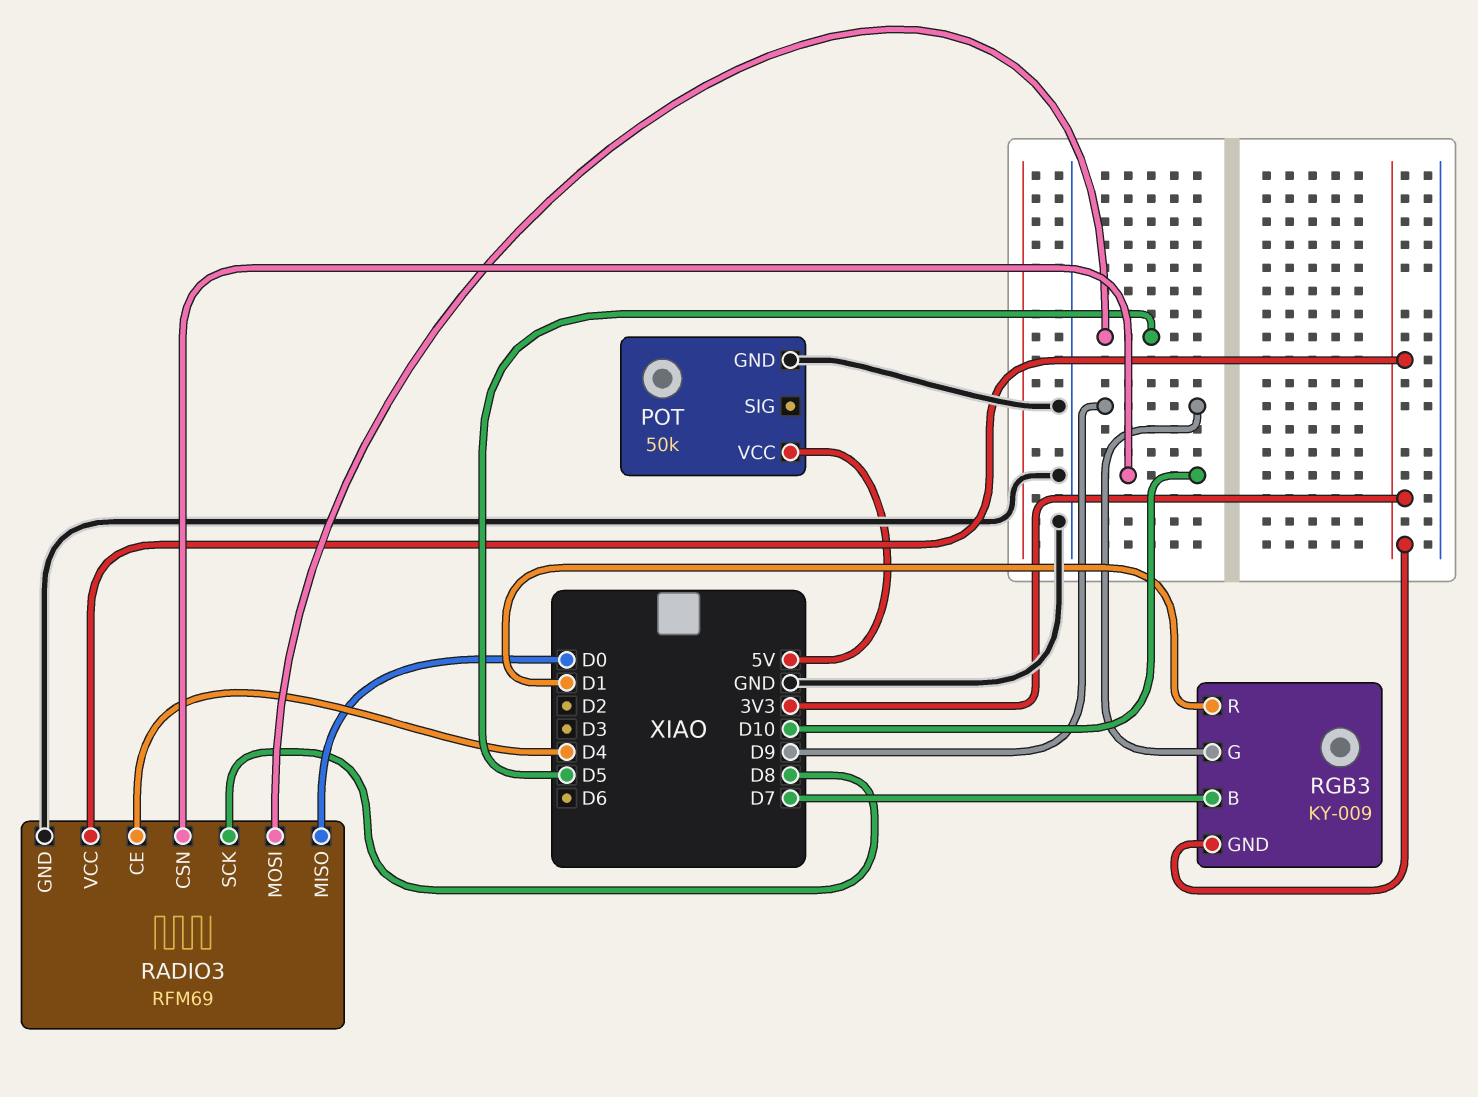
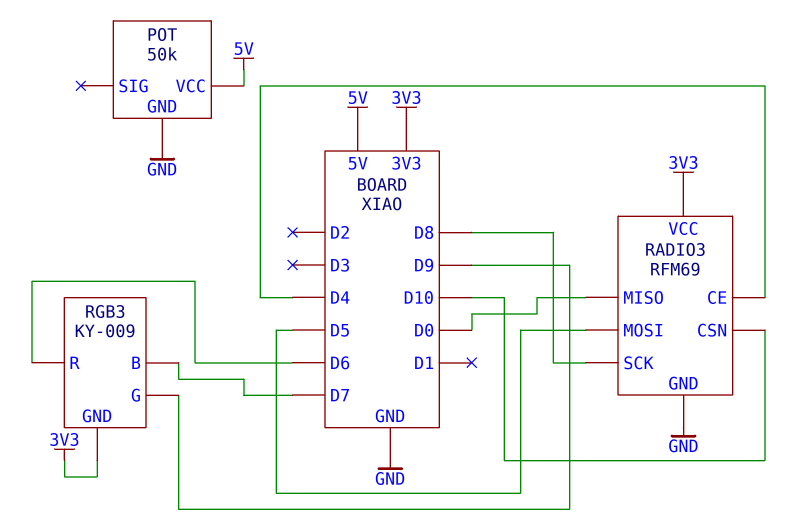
RGB3 pin R: D1 -> D6

